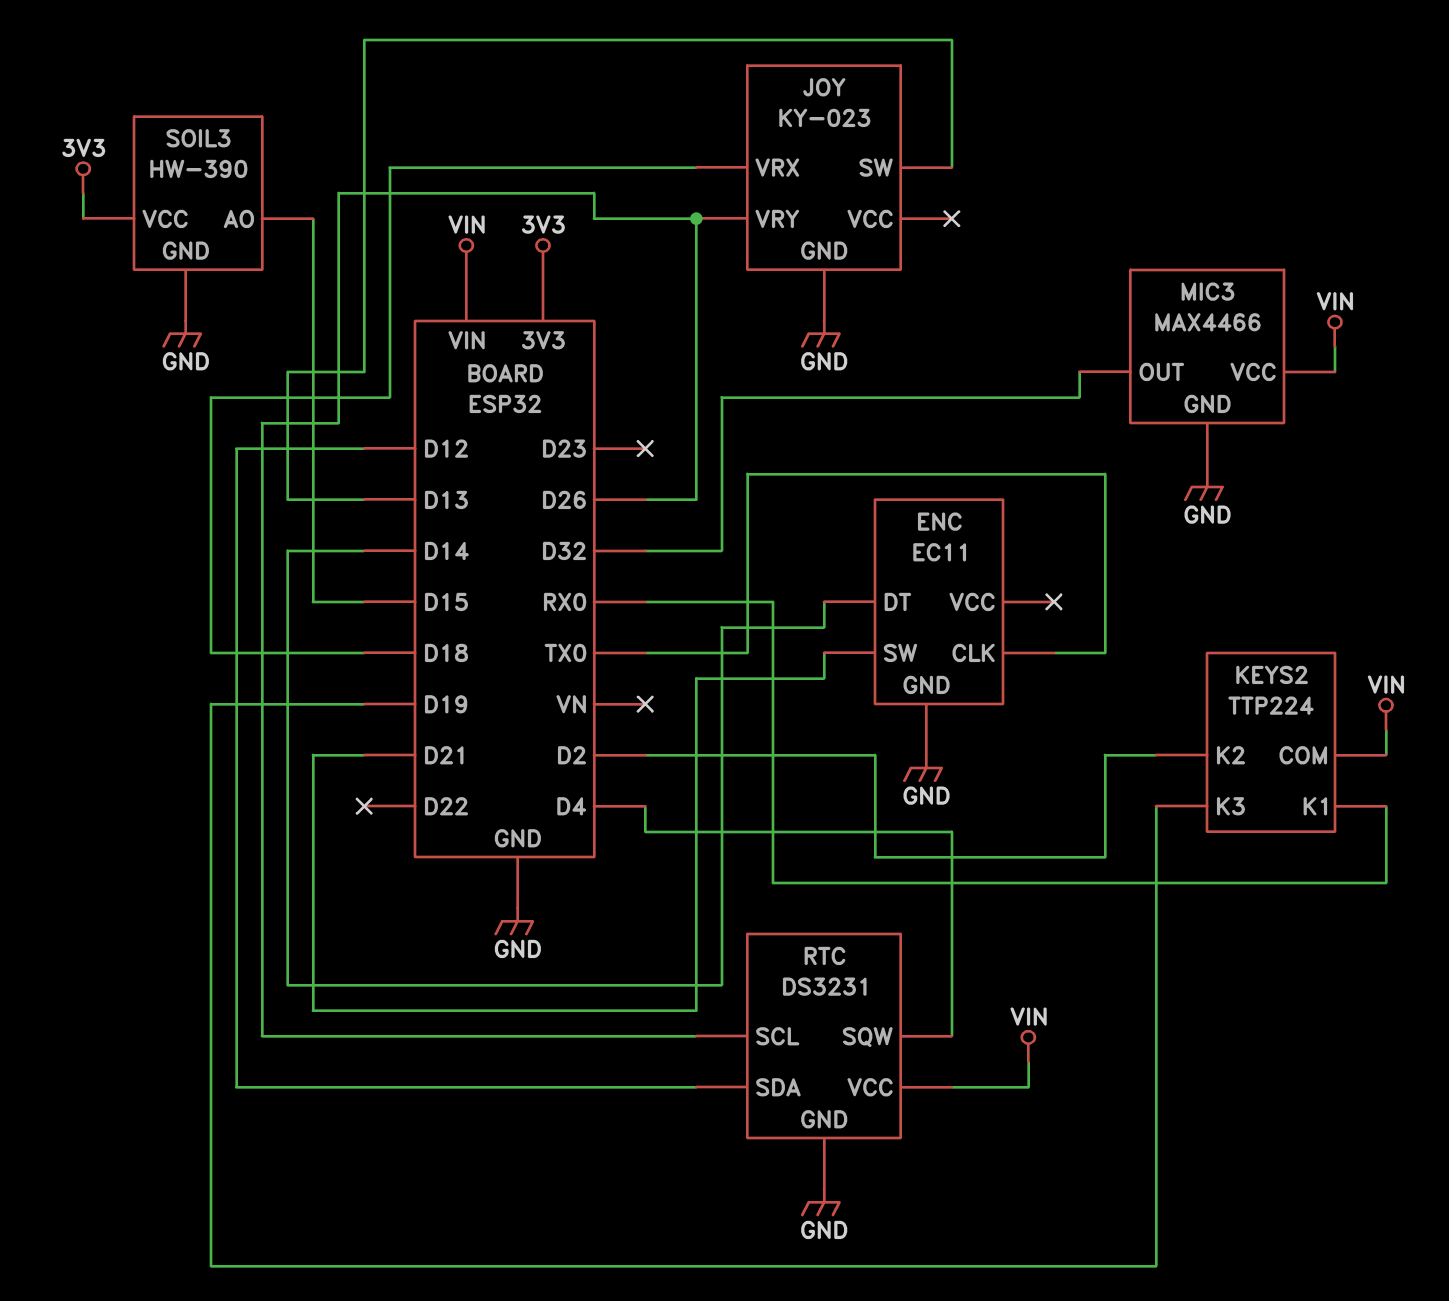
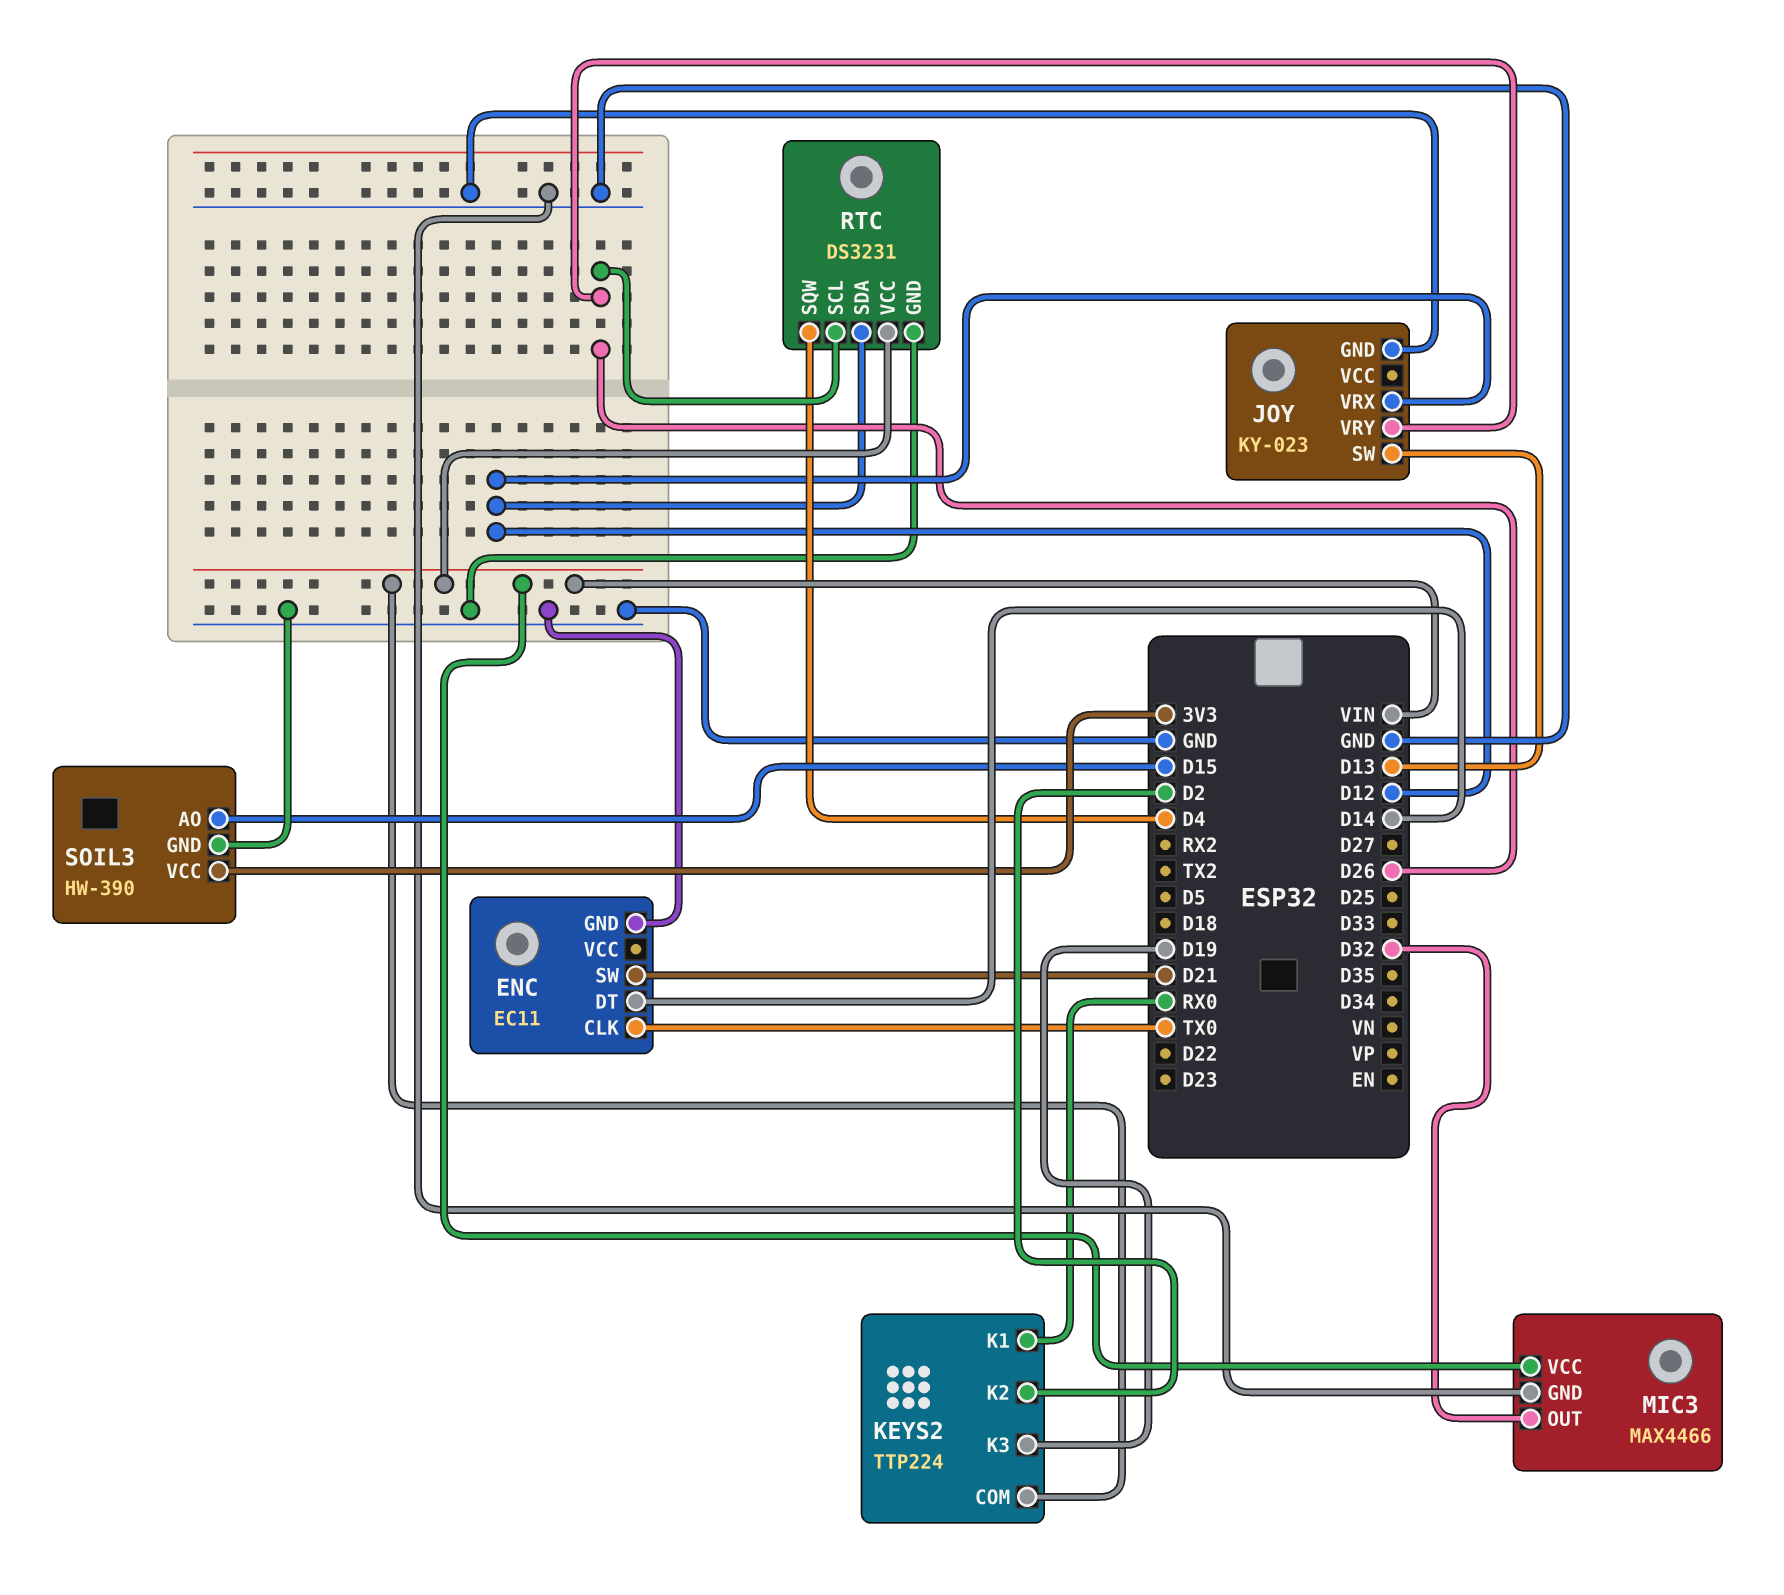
JOY pin VRX: D18 -> D12

